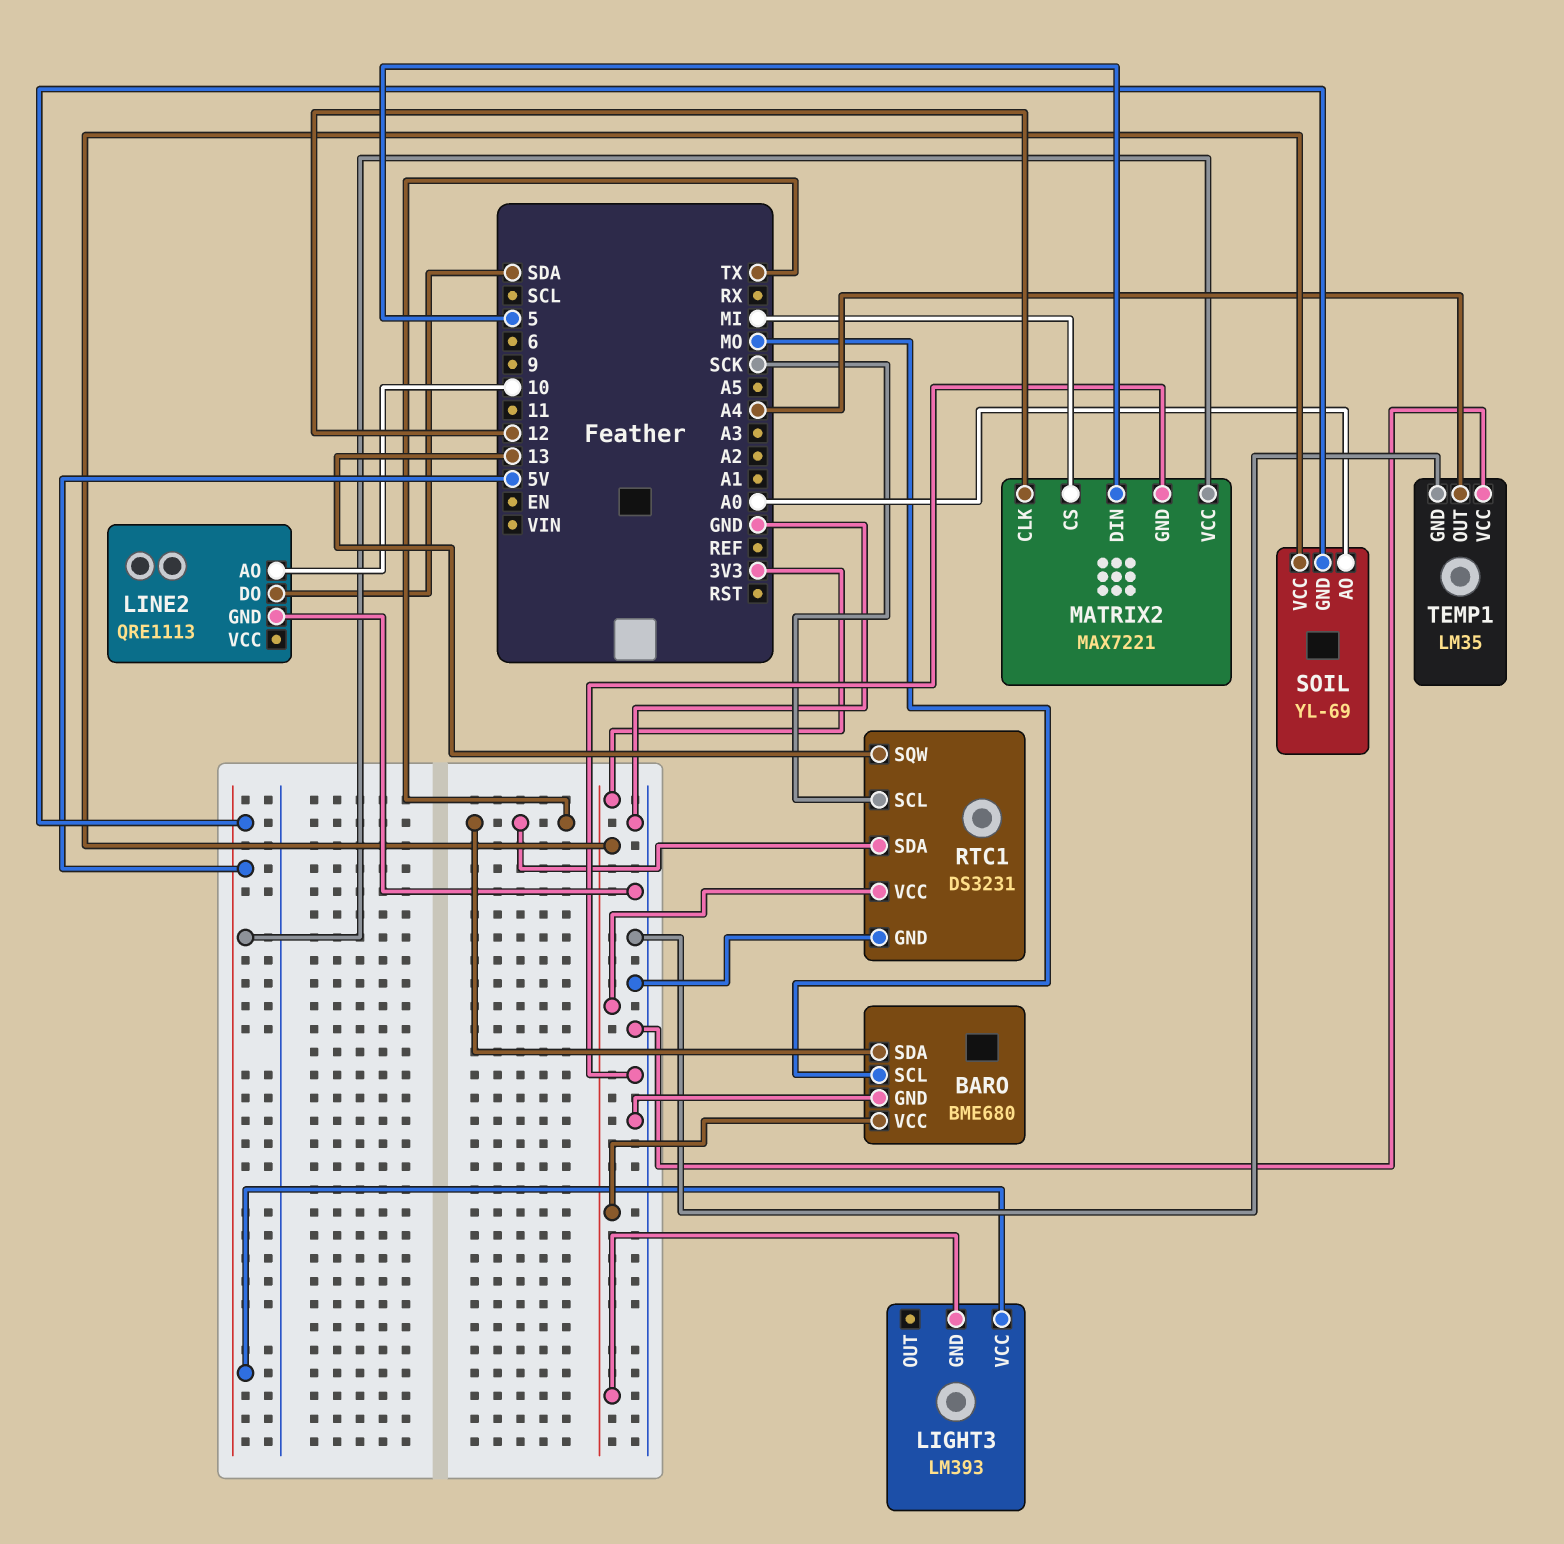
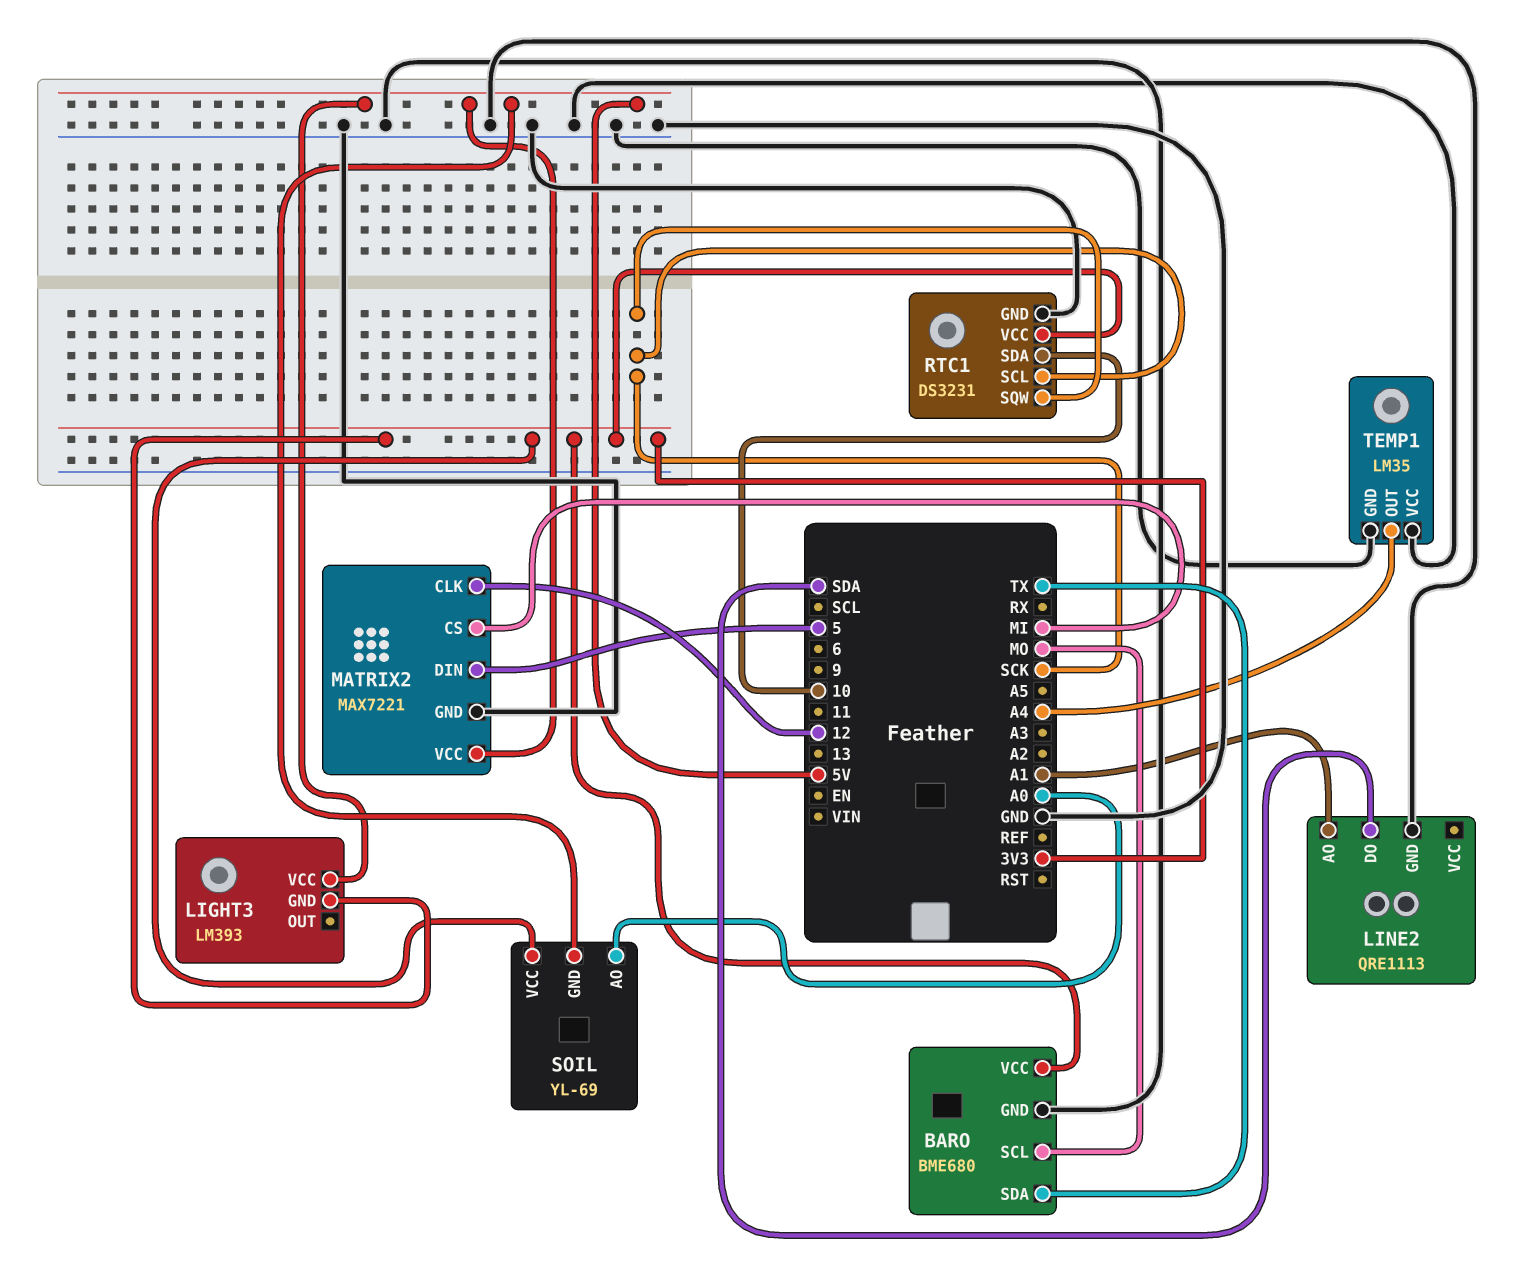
LINE2 pin AO: 10 -> A1
RTC1 pin SDA: TX -> 10
RTC1 pin SQW: 13 -> SCK

